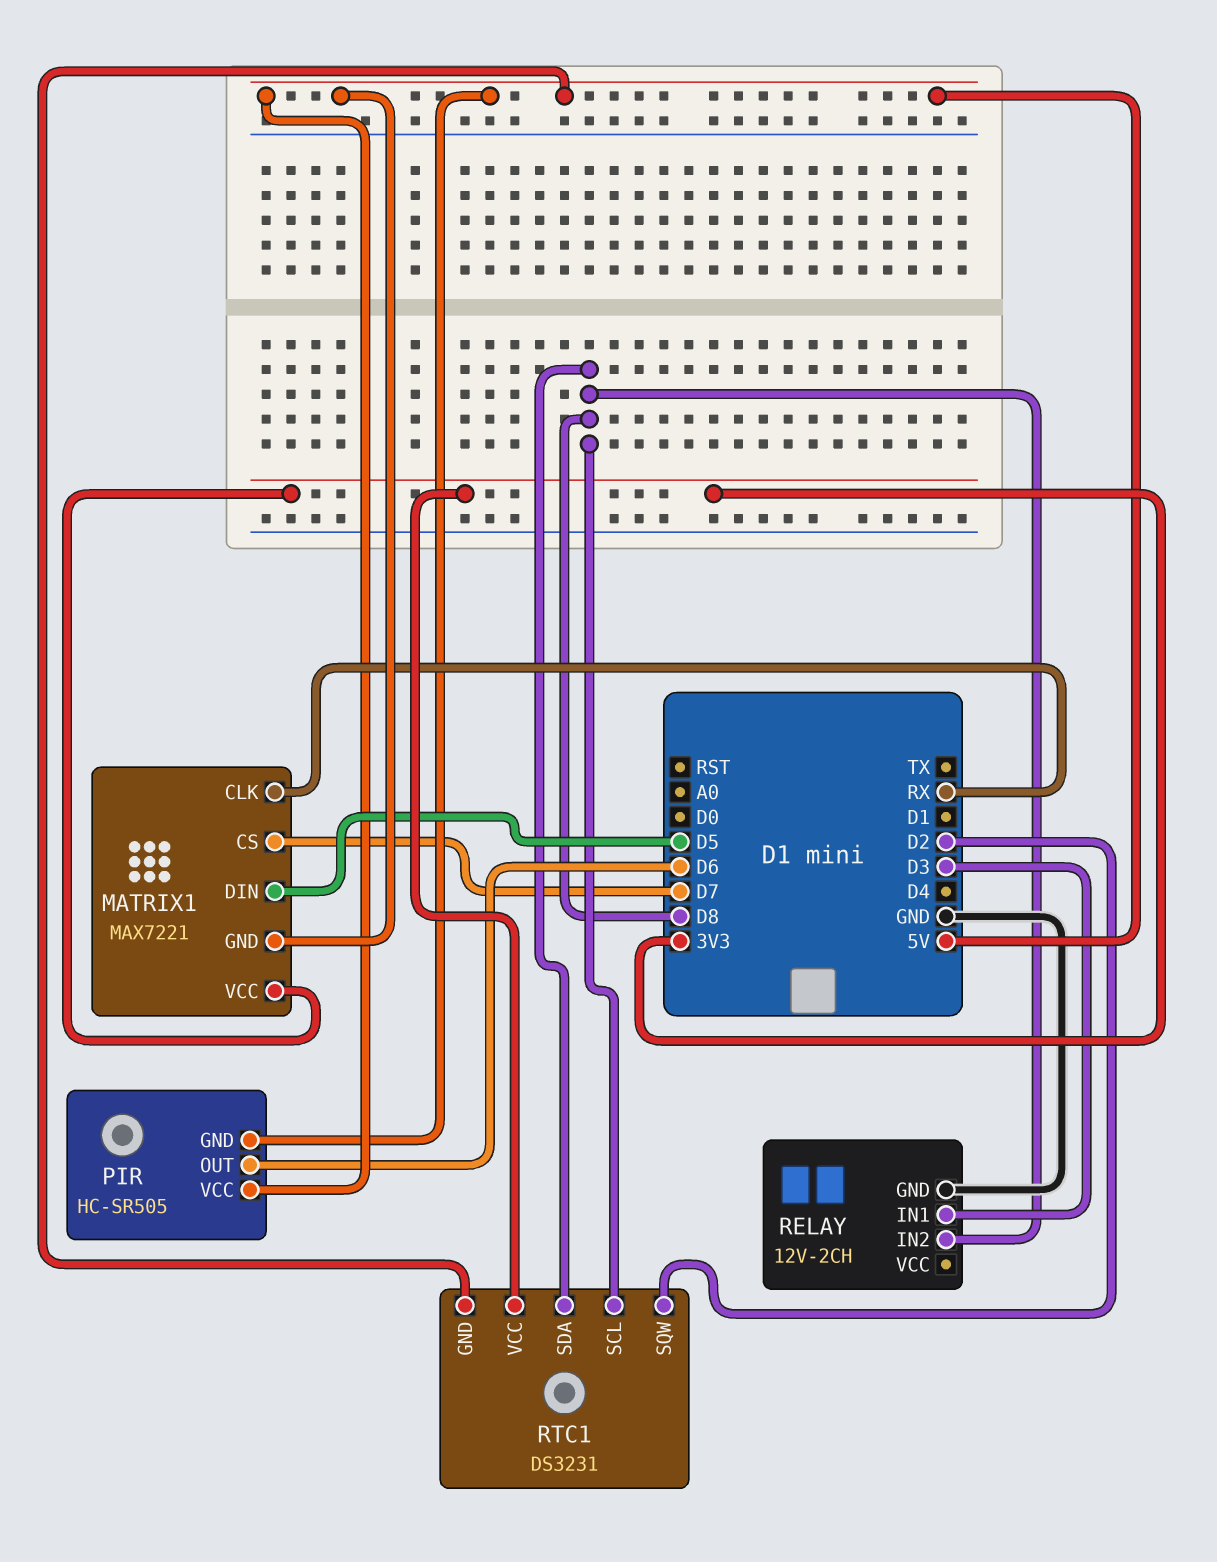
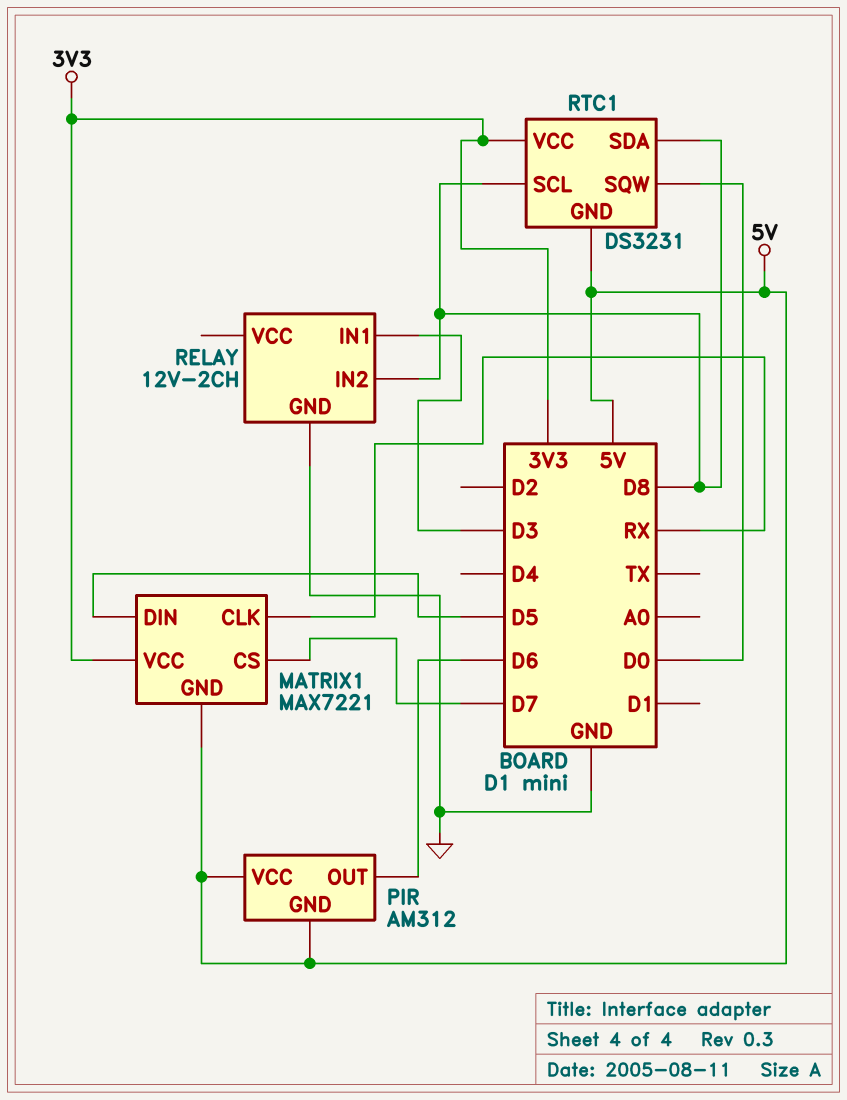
PIR: HC-SR505 -> AM312
RTC1 pin SQW: D2 -> D0

